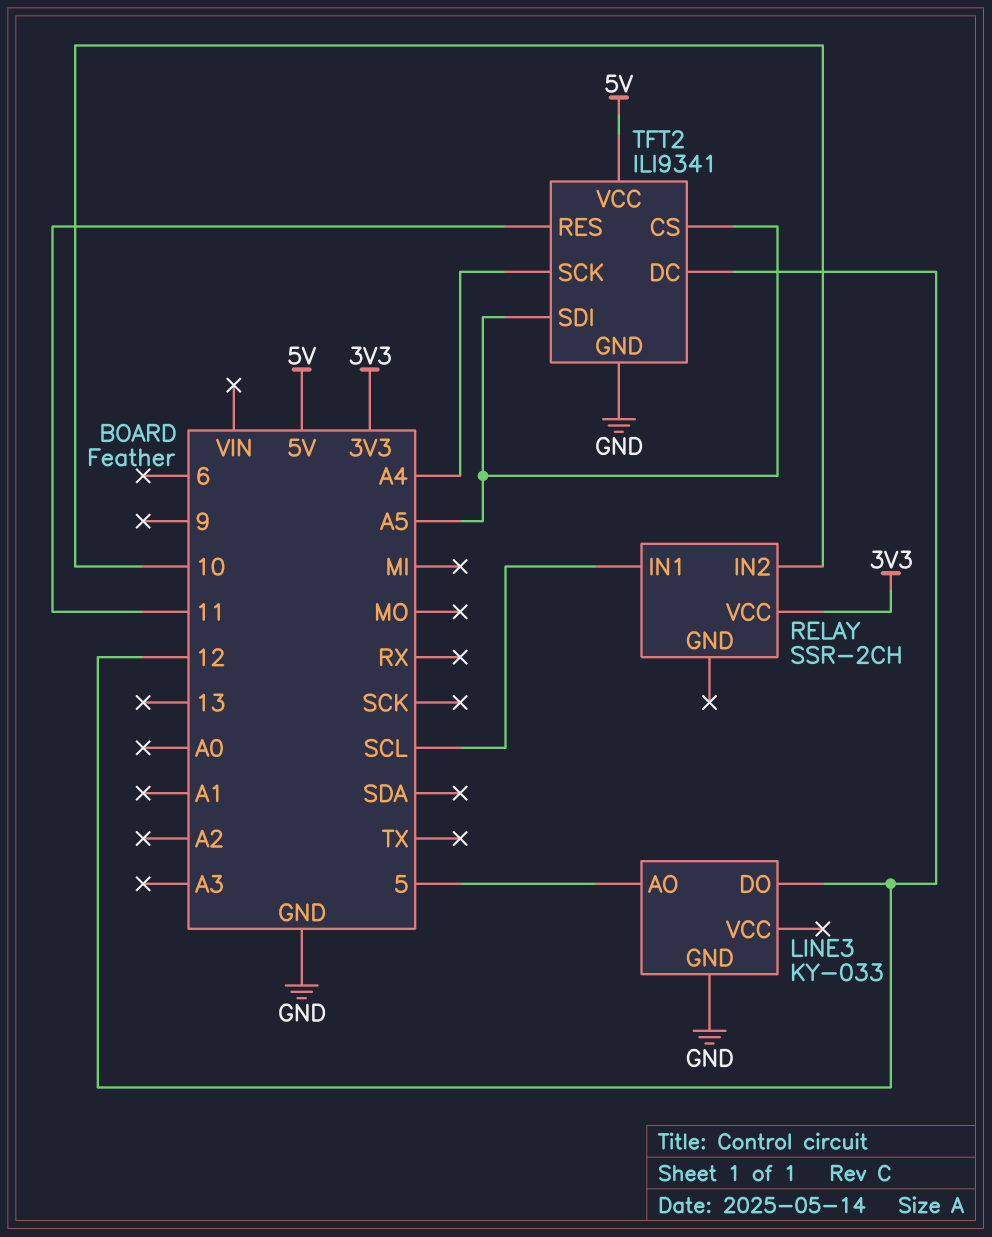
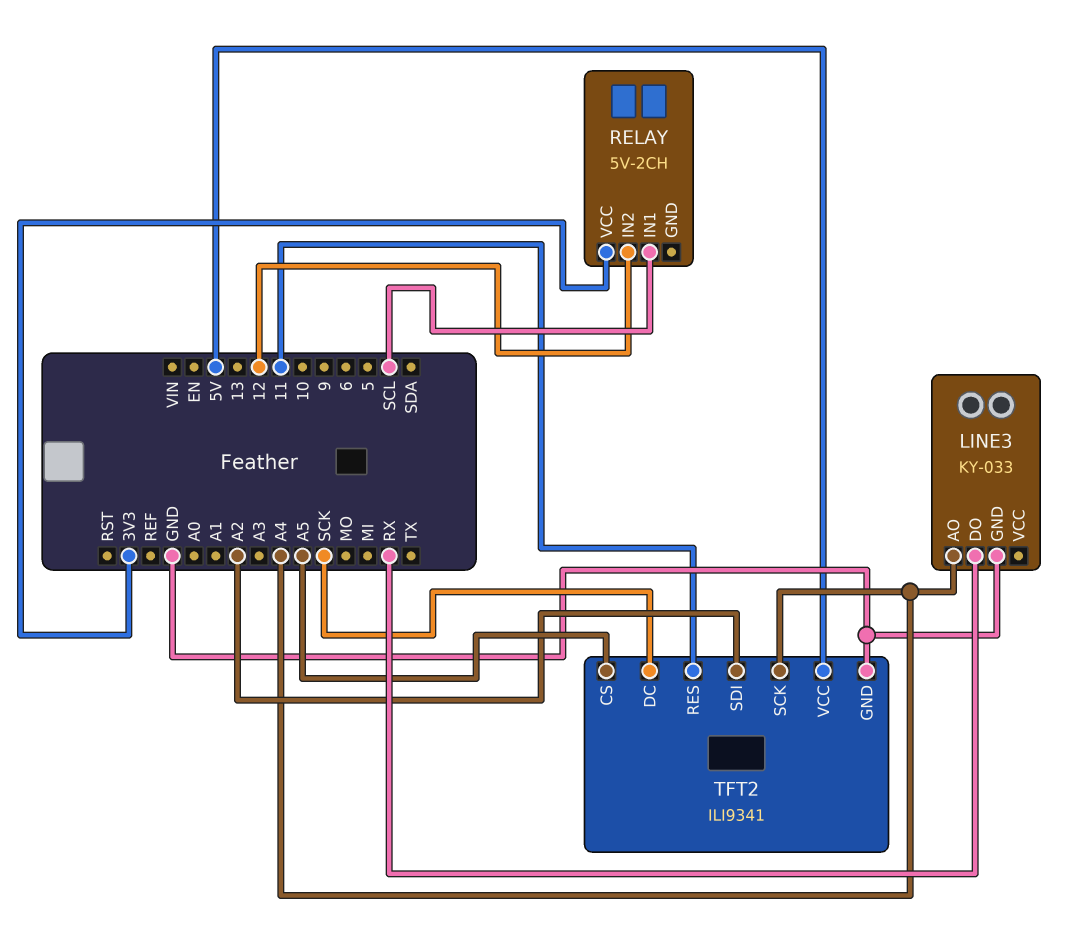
LINE3 pin AO: 5 -> A4
LINE3 pin DO: 12 -> RX
RELAY: SSR-2CH -> 5V-2CH
RELAY pin IN2: 10 -> 12
TFT2 pin DC: 12 -> SCK
TFT2 pin SDI: A5 -> A2

